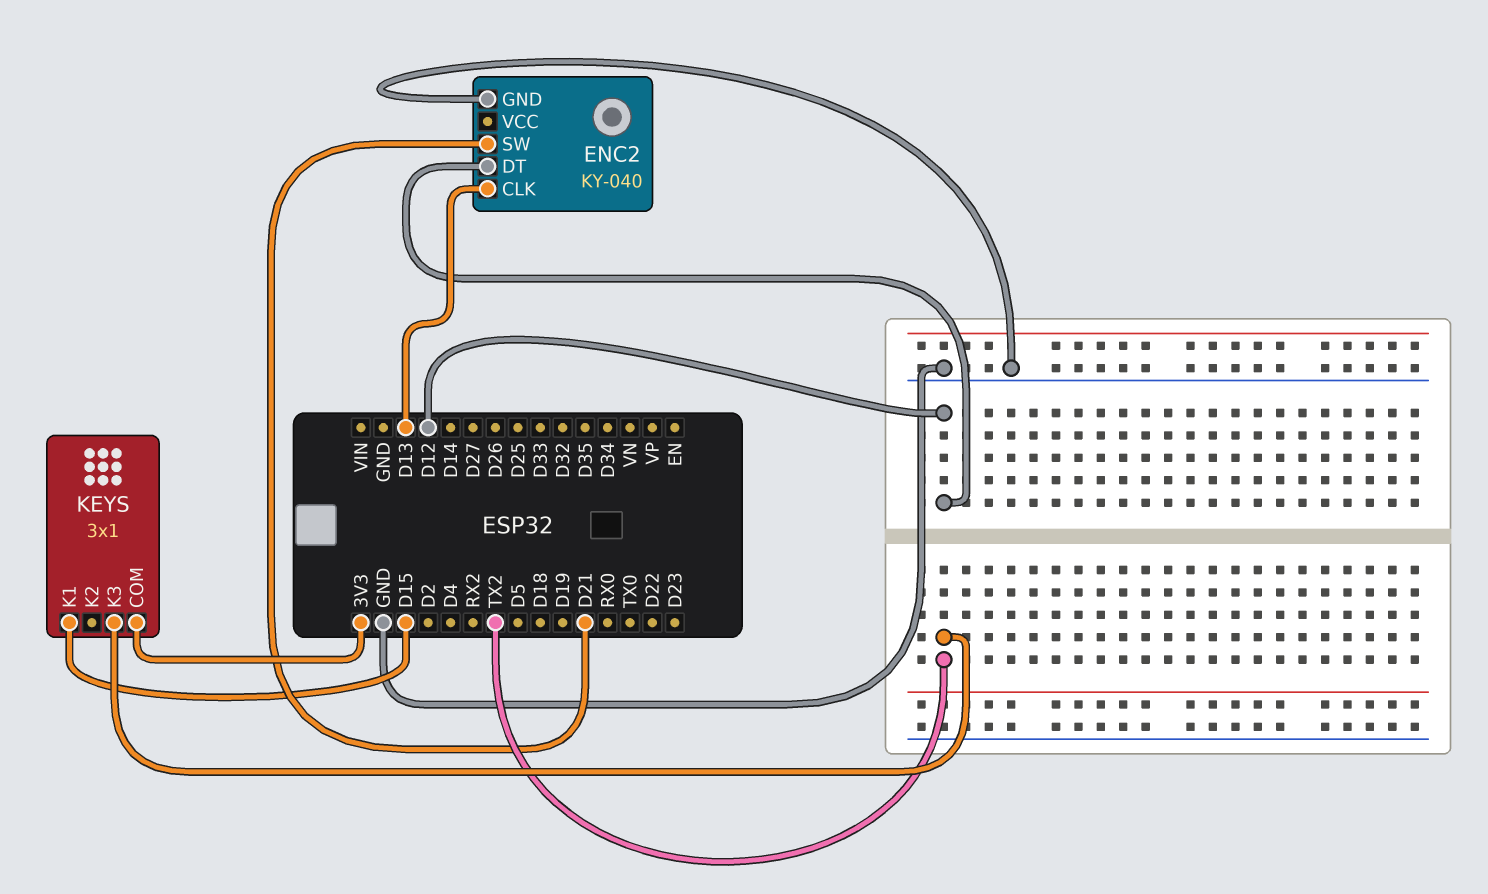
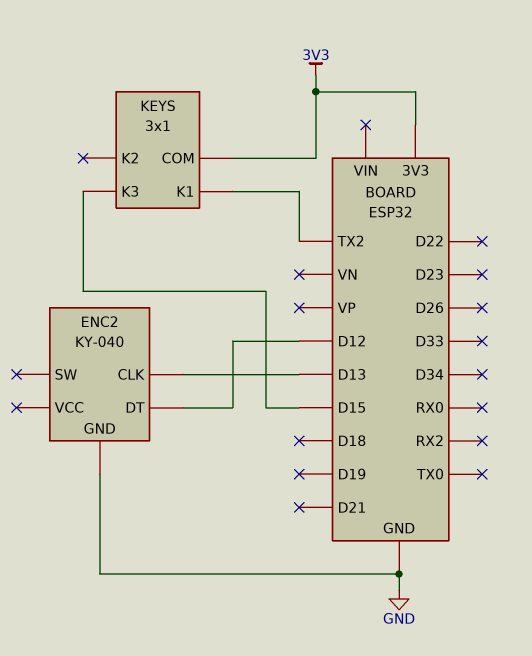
ENC2 pin SW: D21 -> none
KEYS pin K1: D15 -> TX2
KEYS pin K3: TX2 -> D15

